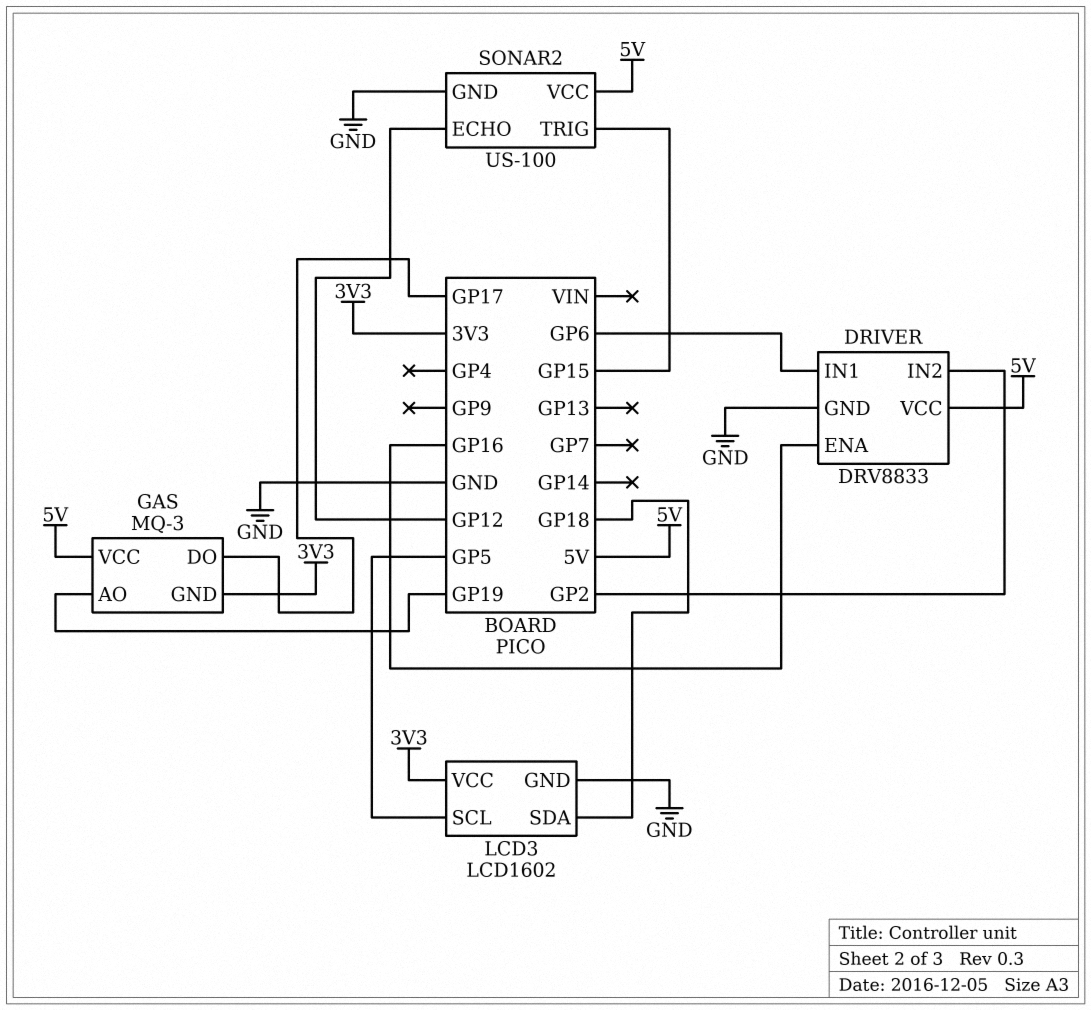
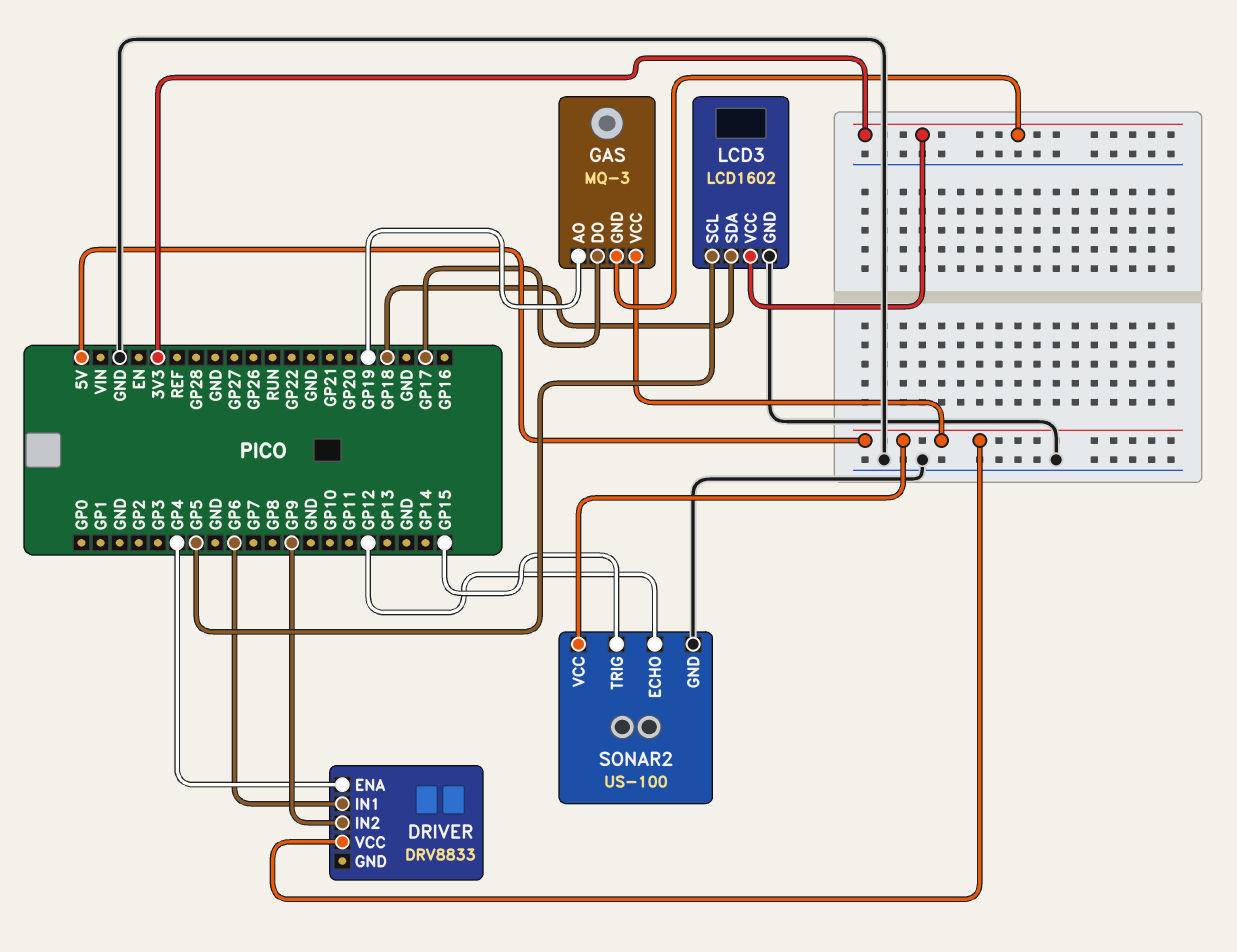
DRIVER pin ENA: GP16 -> GP4
DRIVER pin GND: GND -> none
DRIVER pin IN2: GP2 -> GP9

